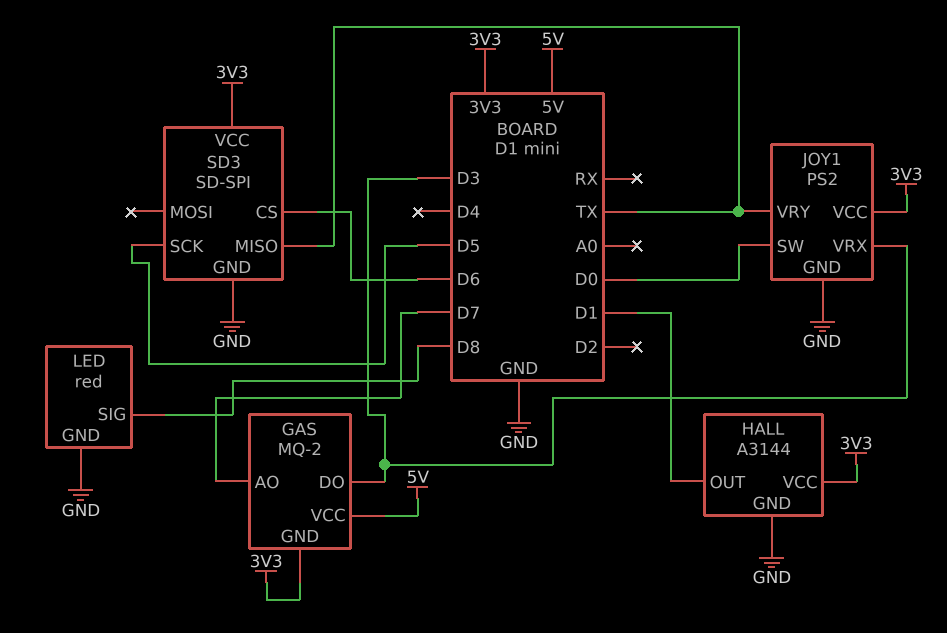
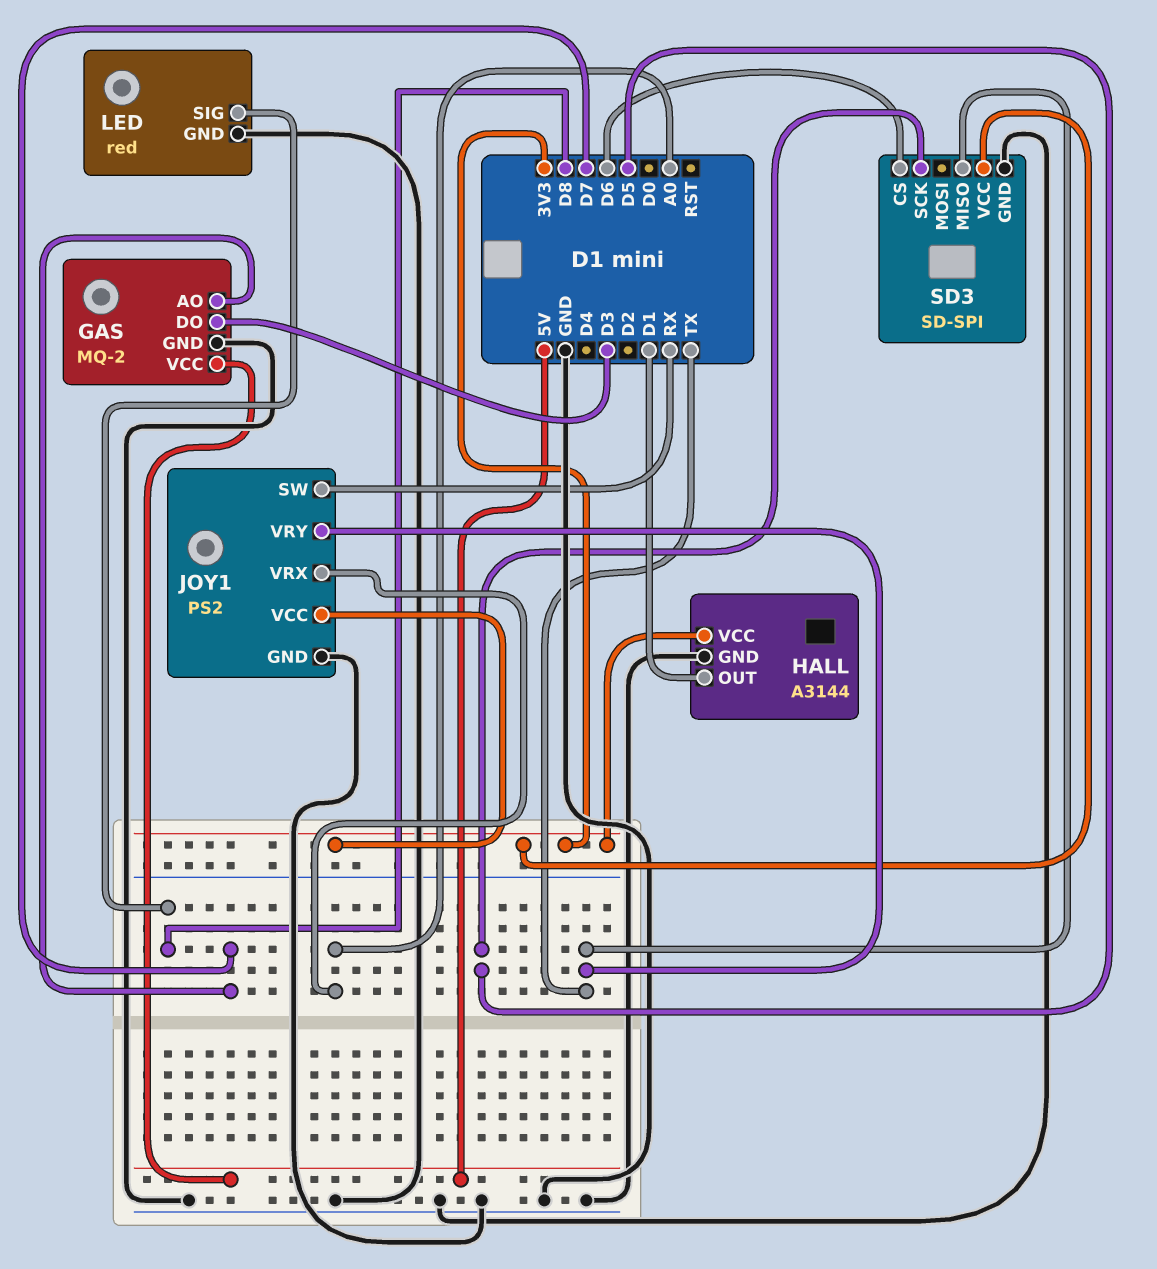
GAS pin GND: 3V3 -> GND
JOY1 pin SW: D0 -> RX
JOY1 pin VRX: D3 -> A0

